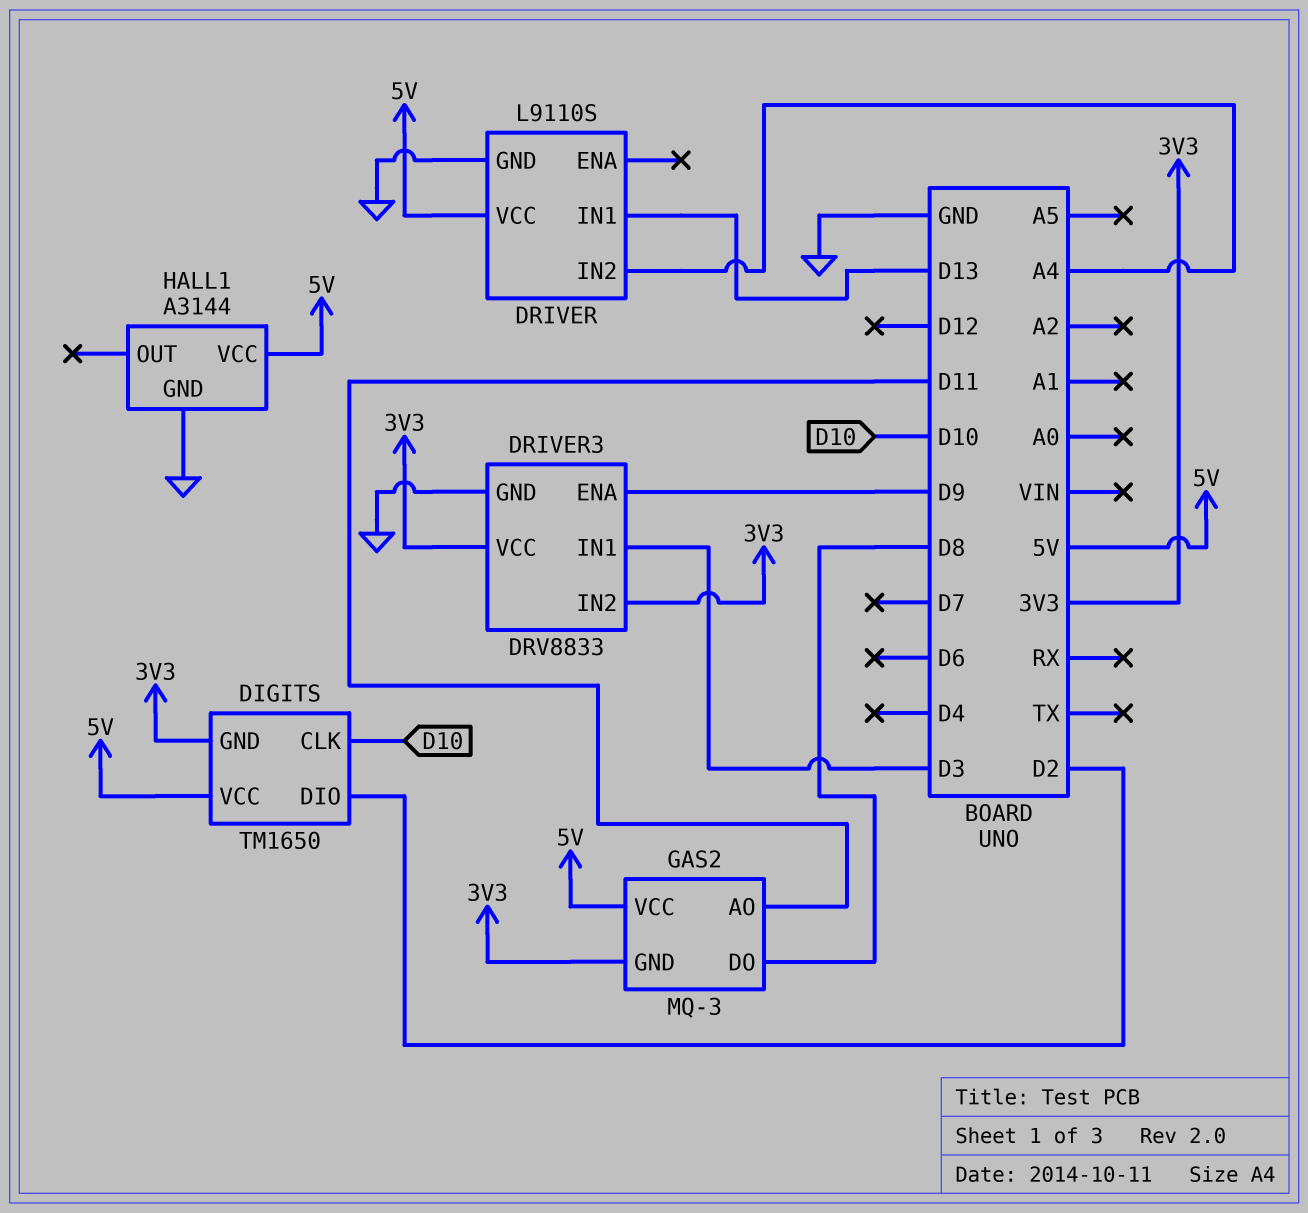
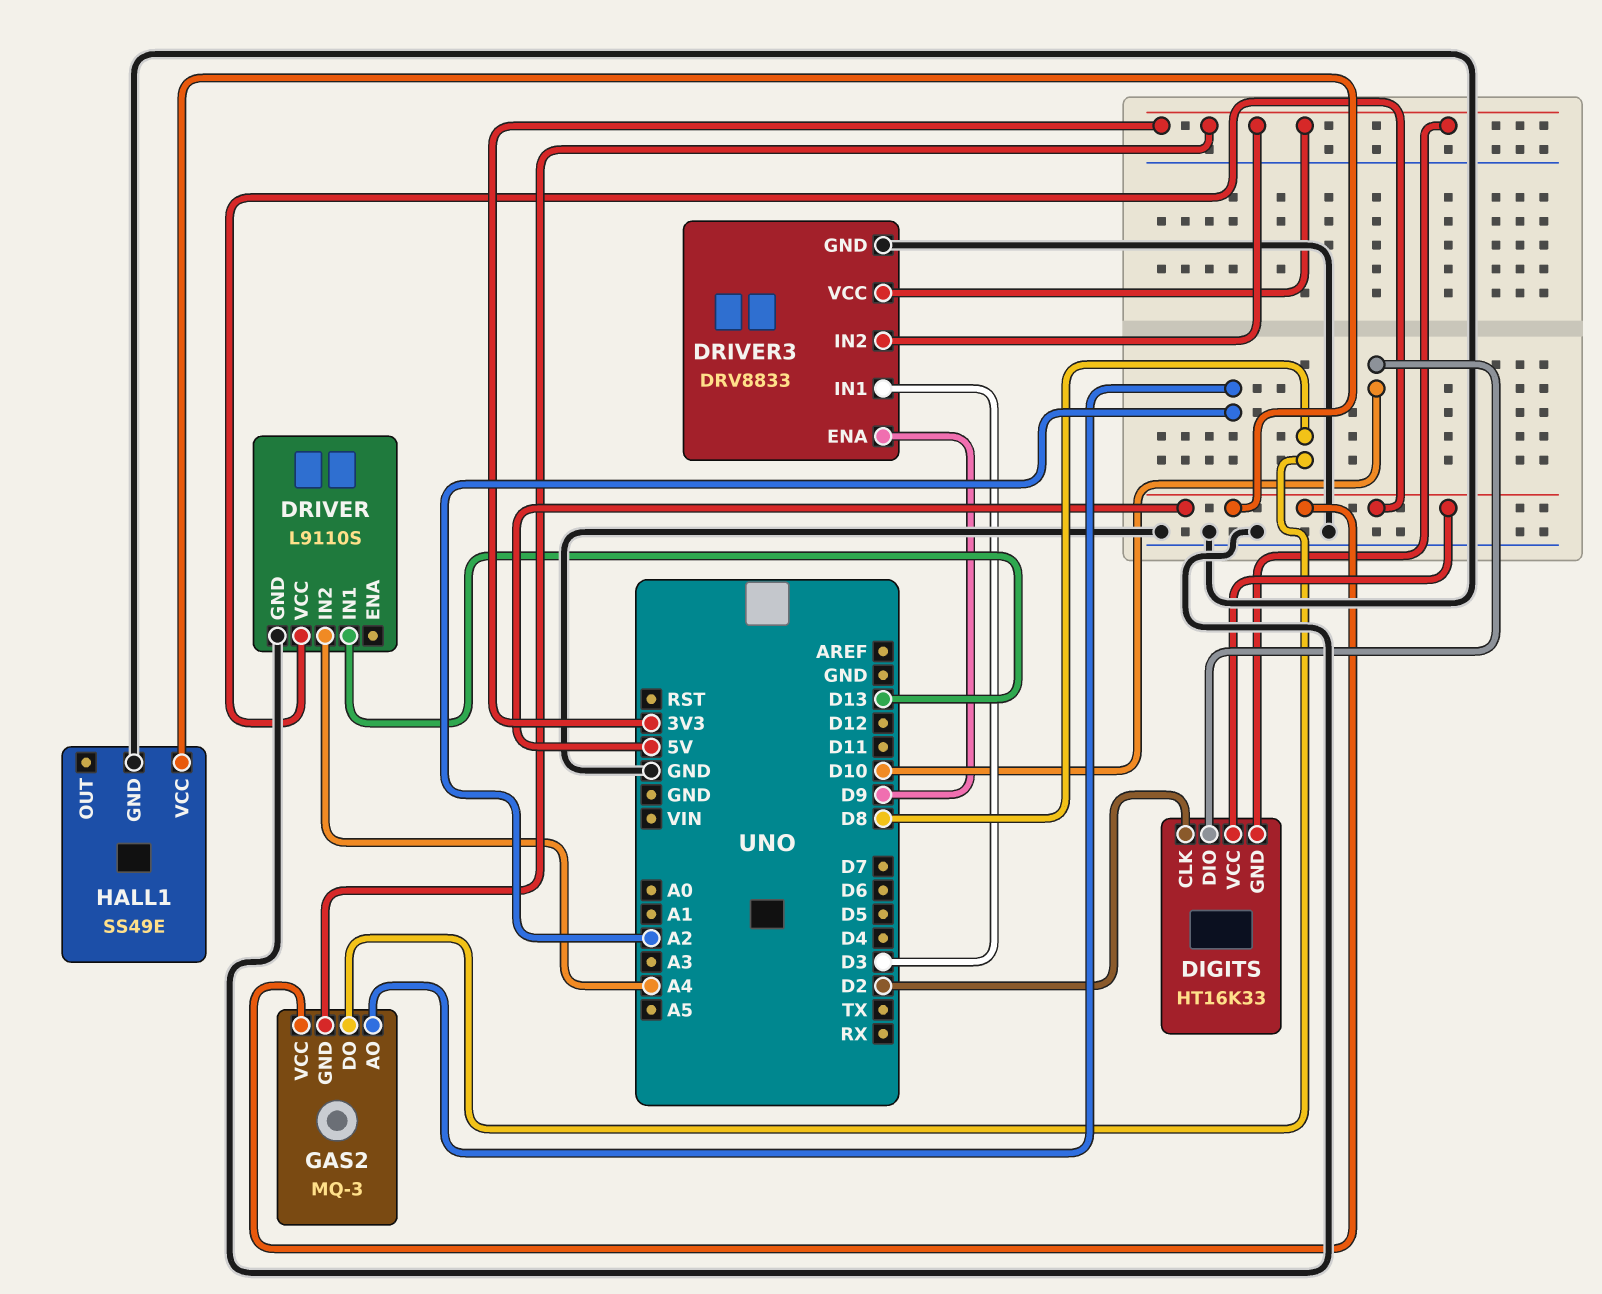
DIGITS: TM1650 -> HT16K33
DIGITS pin CLK: D10 -> D2
DIGITS pin DIO: D2 -> D10
GAS2 pin AO: D11 -> A2
HALL1: A3144 -> SS49E

